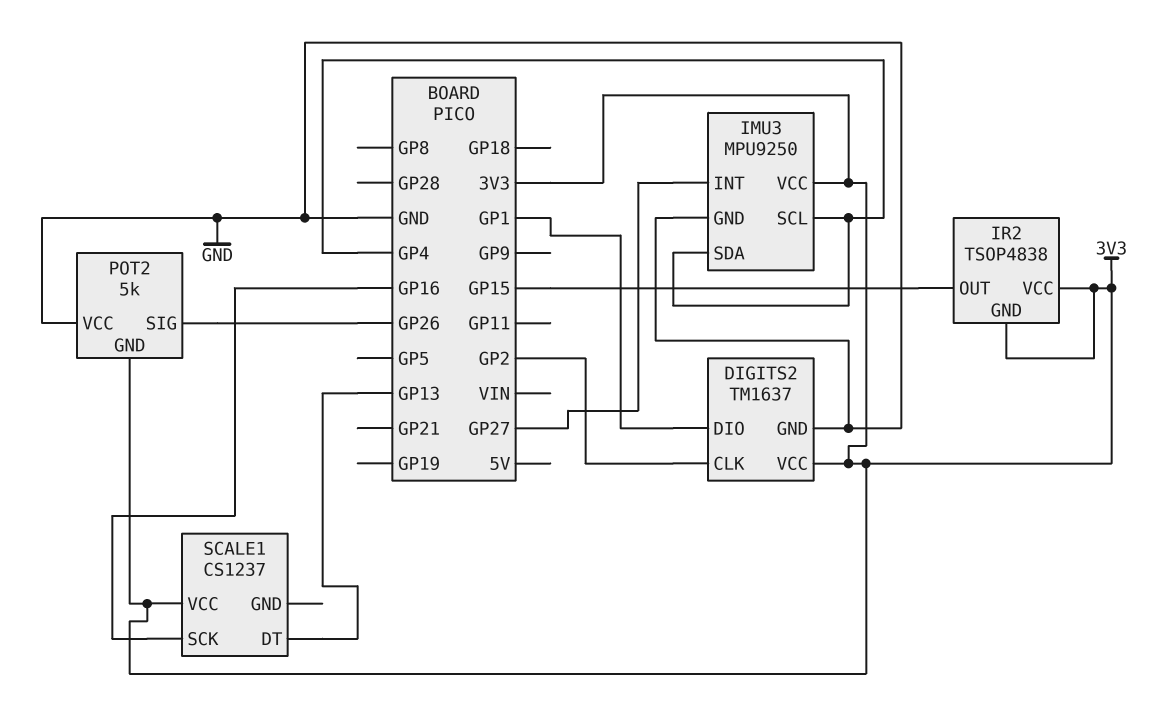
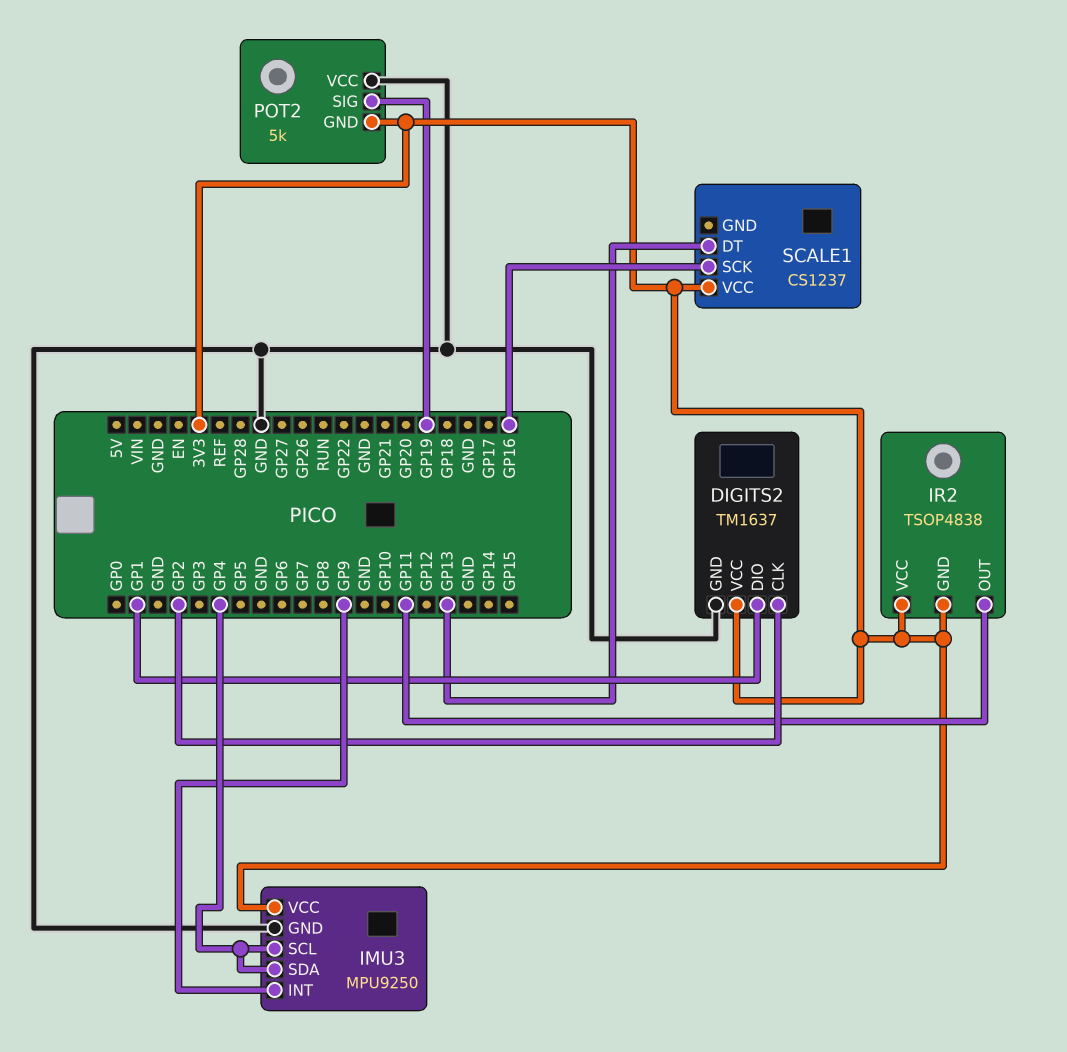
IMU3 pin INT: GP27 -> GP9
IR2 pin OUT: GP15 -> GP11
POT2 pin SIG: GP26 -> GP19

